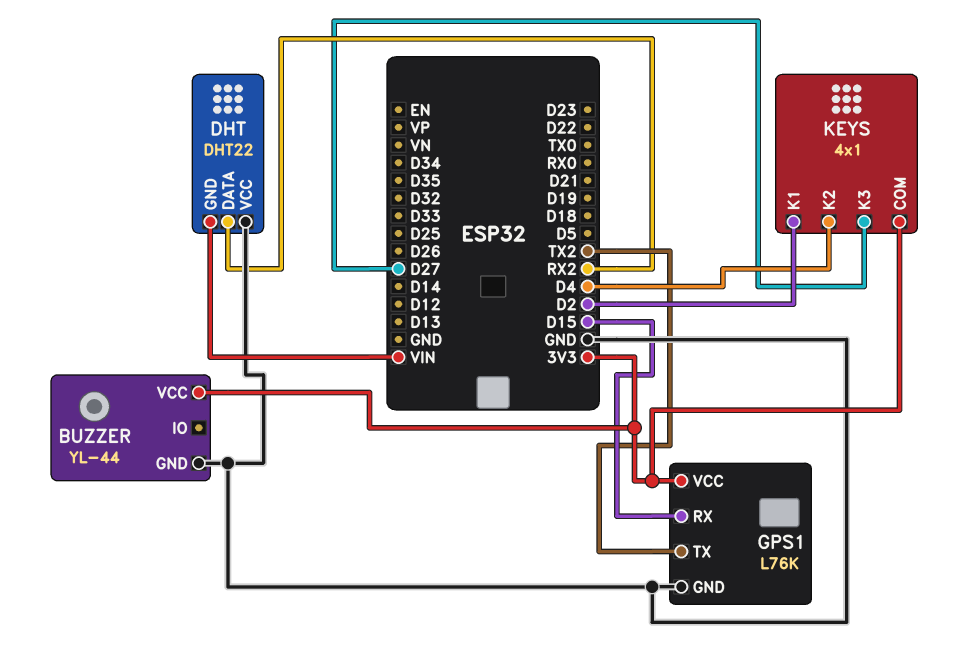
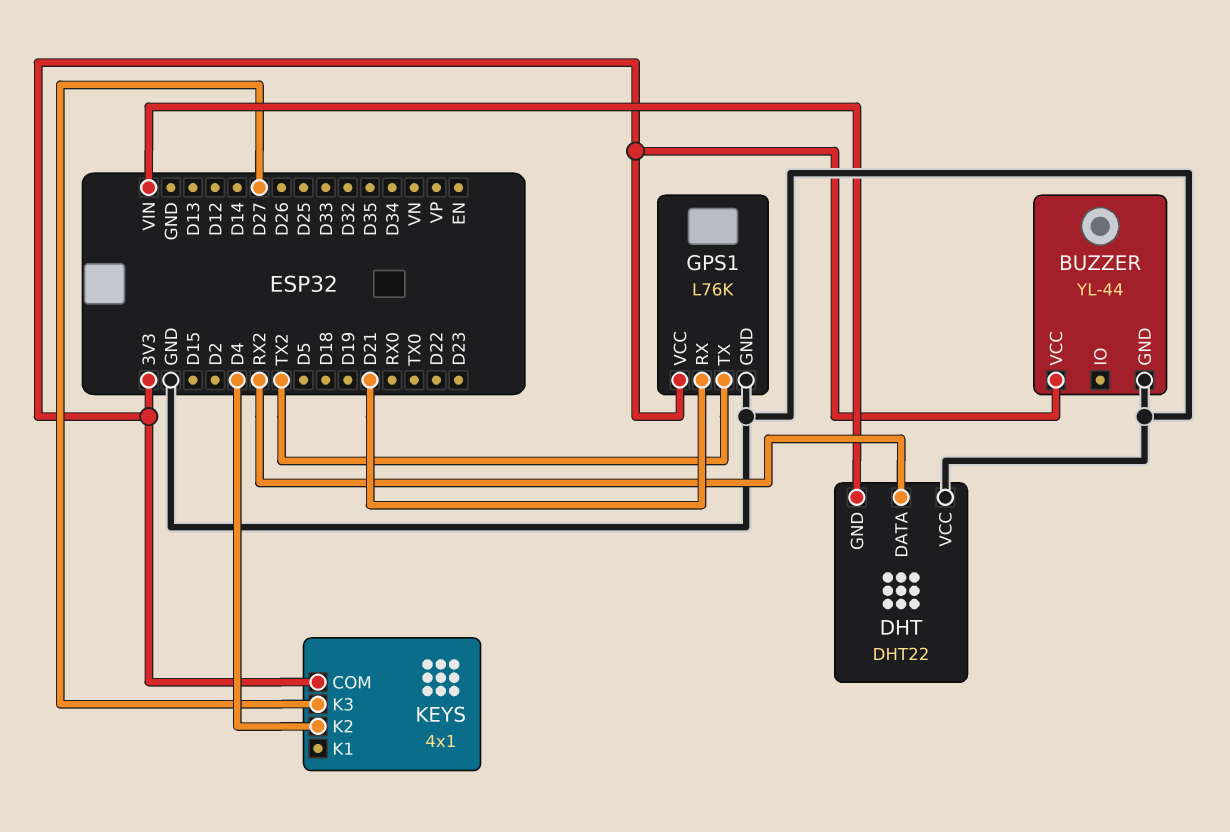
GPS1 pin RX: D15 -> D21
KEYS pin K1: D2 -> none

